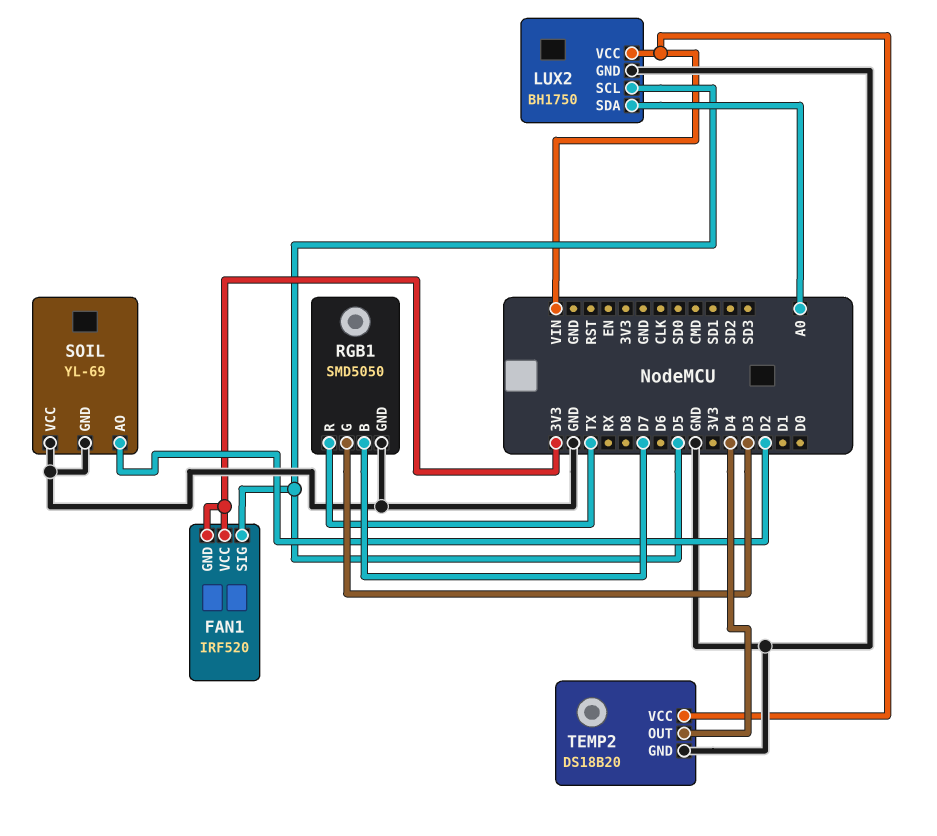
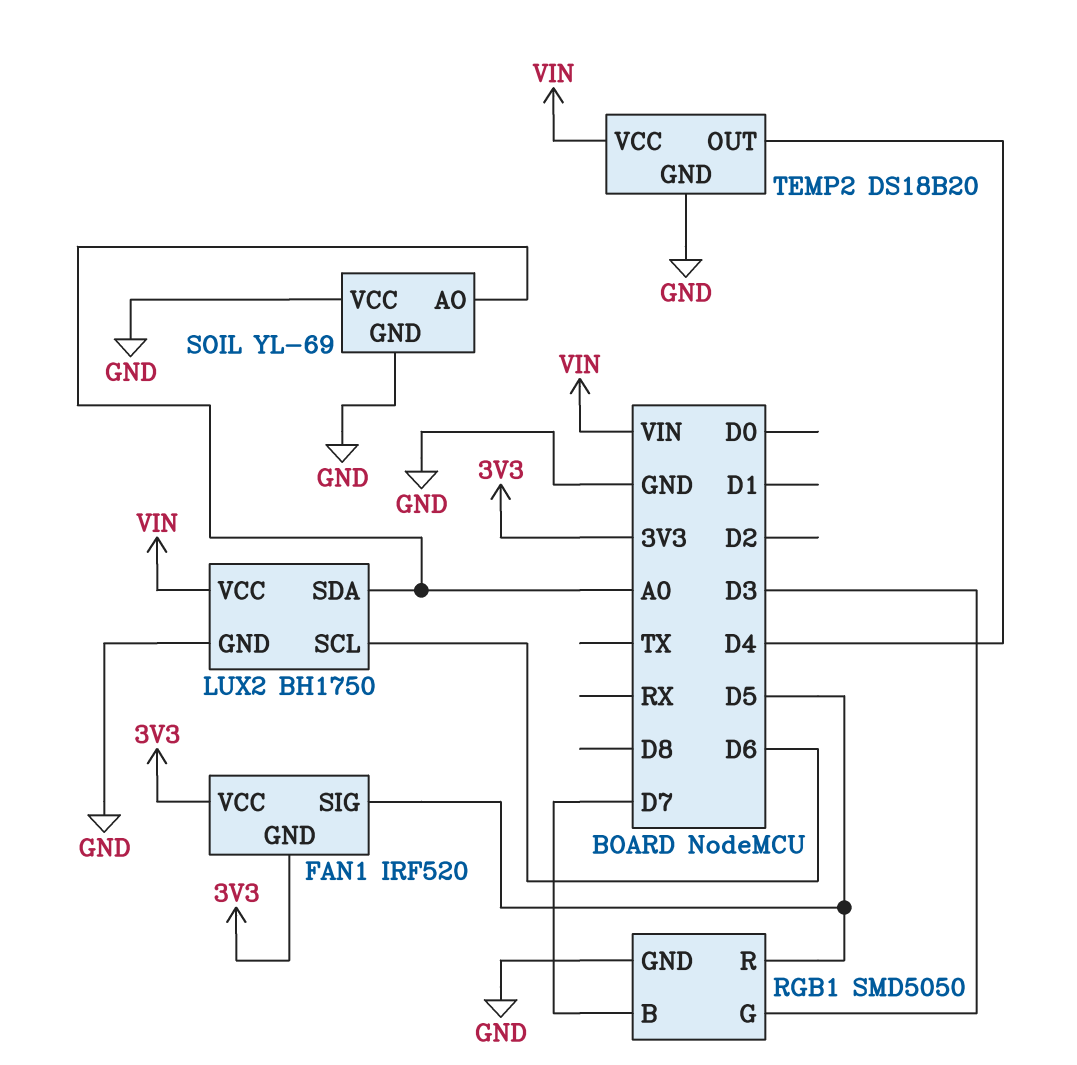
LUX2 pin SCL: D5 -> D6
RGB1 pin R: TX -> D5
SOIL pin AO: D2 -> A0

